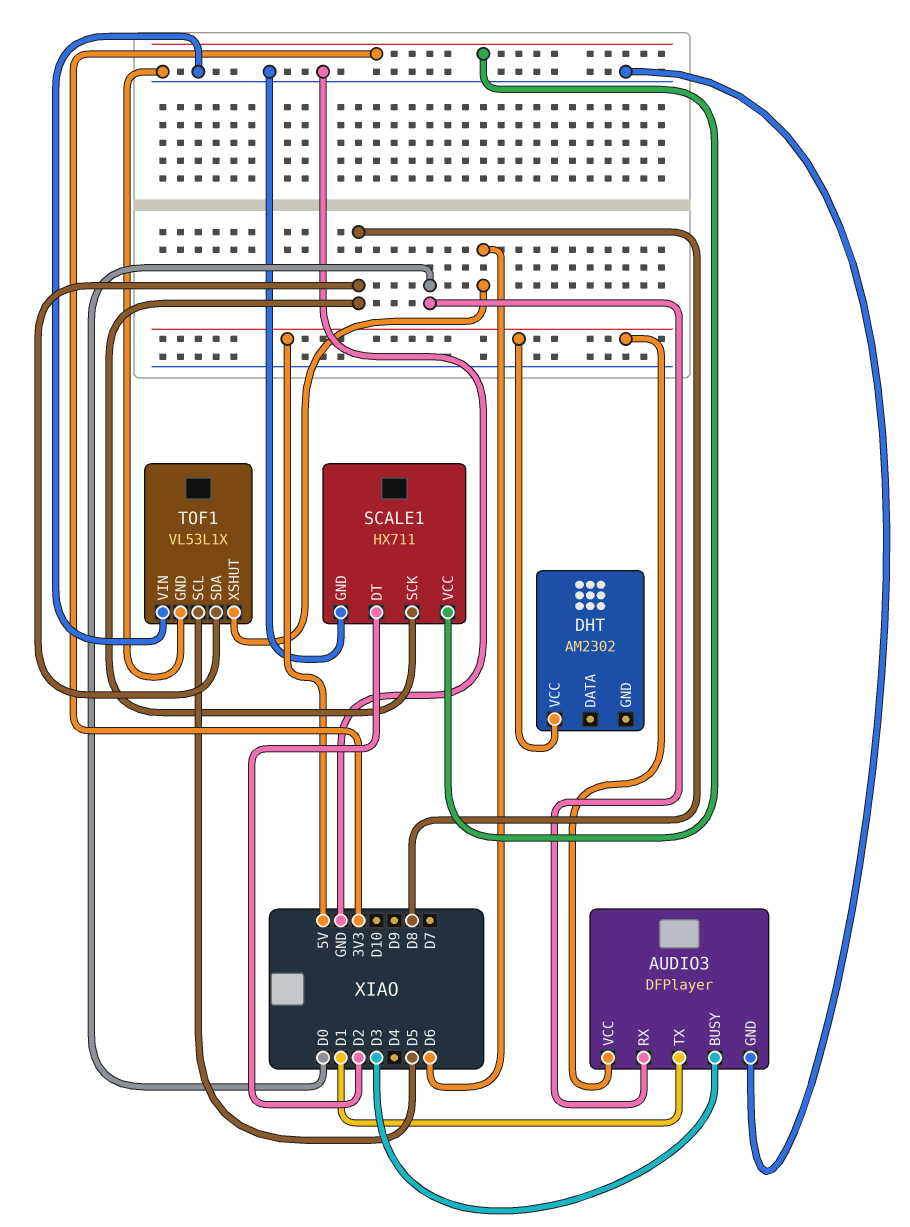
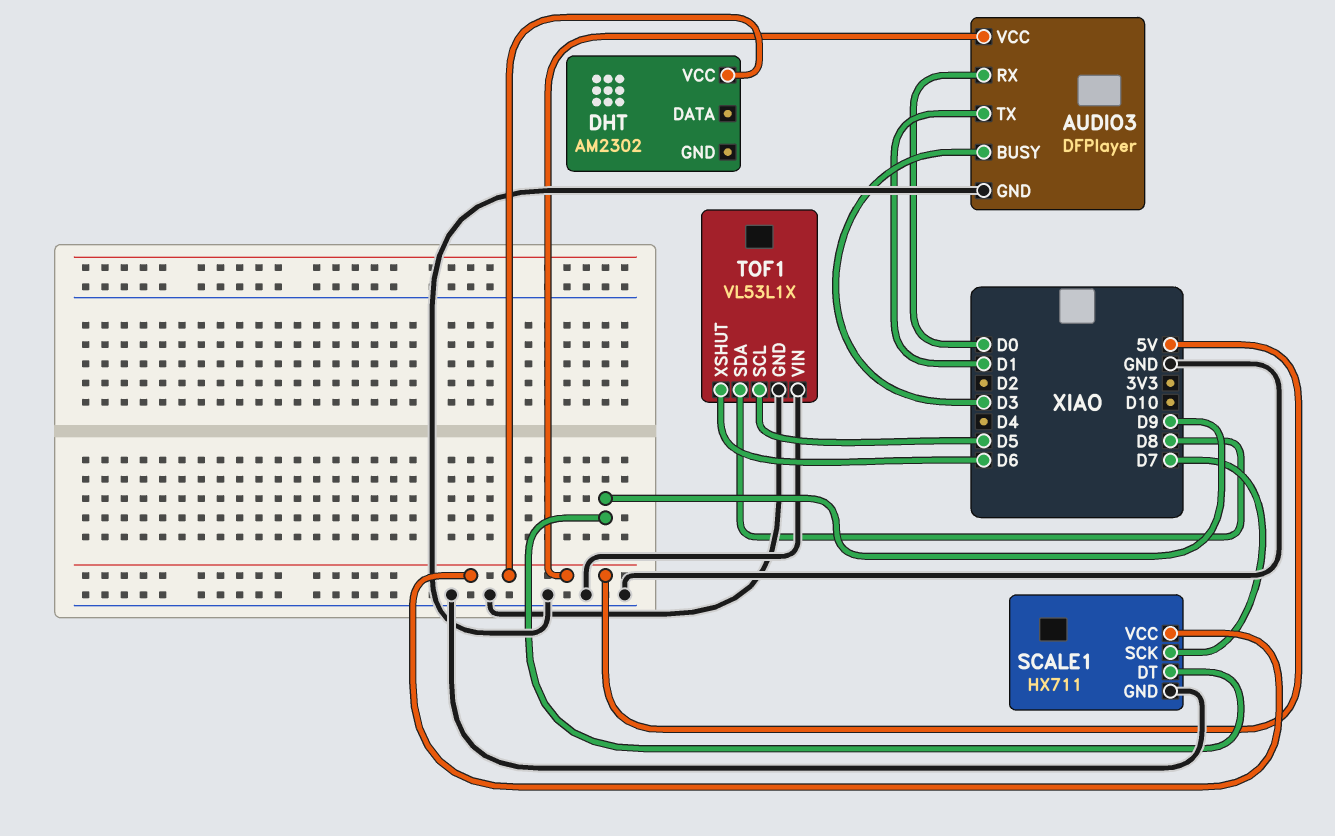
SCALE1 pin DT: D2 -> D9
SCALE1 pin SCK: D8 -> D7
SCALE1 pin VCC: 3V3 -> 5V

